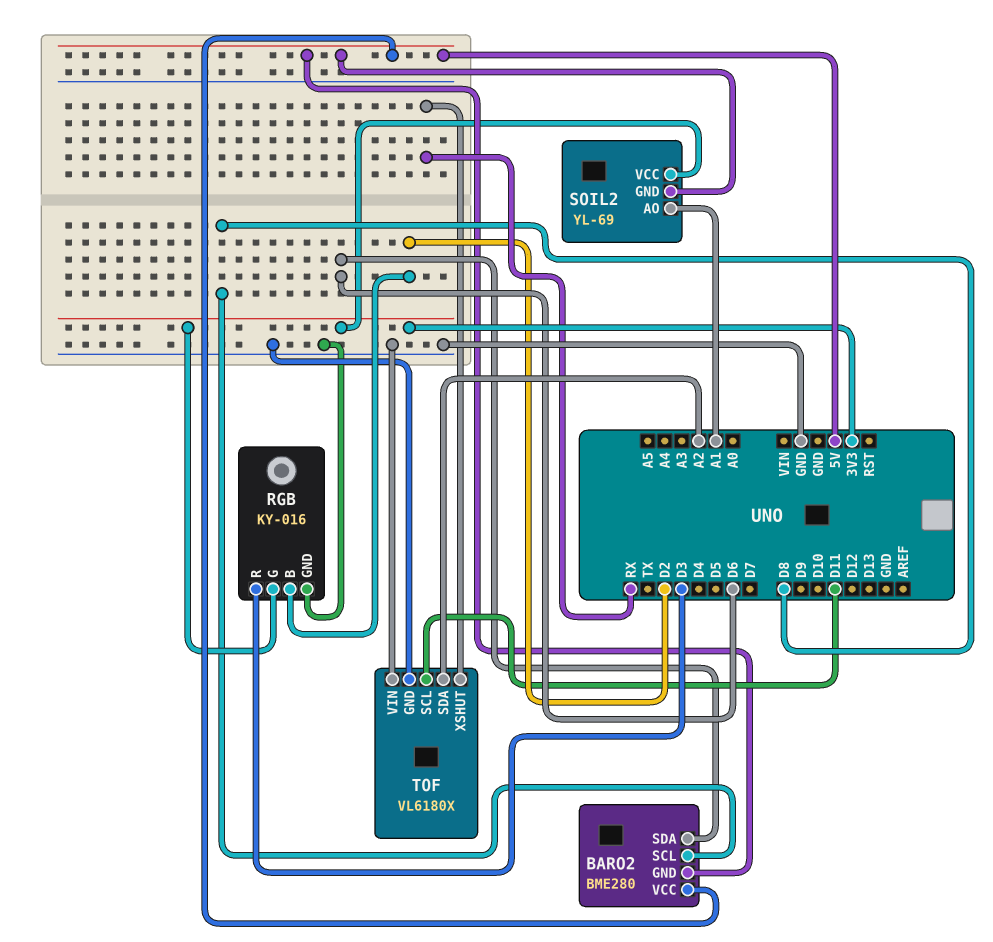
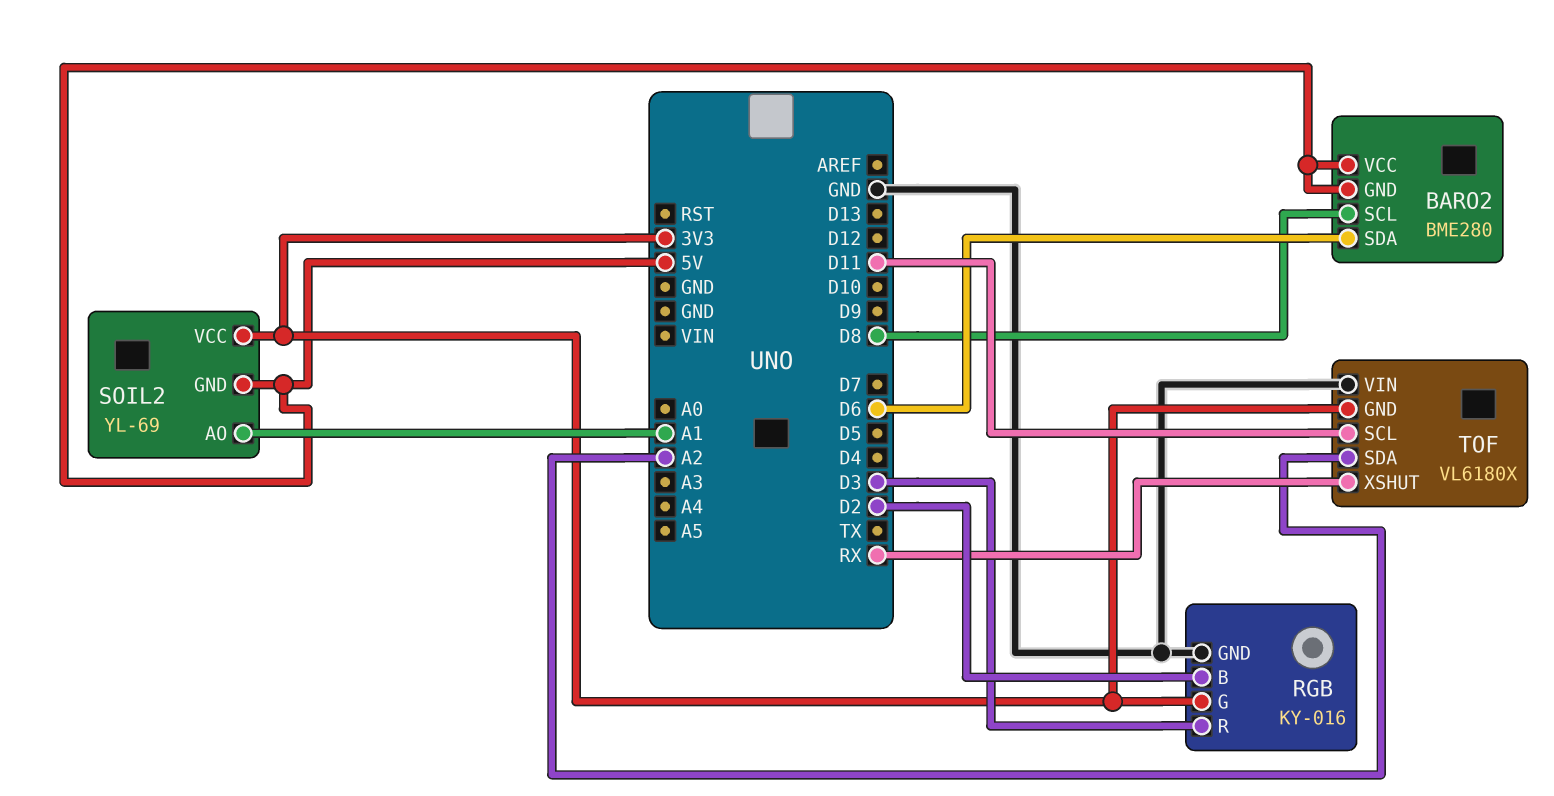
TOF pin GND: GND -> 3V3

